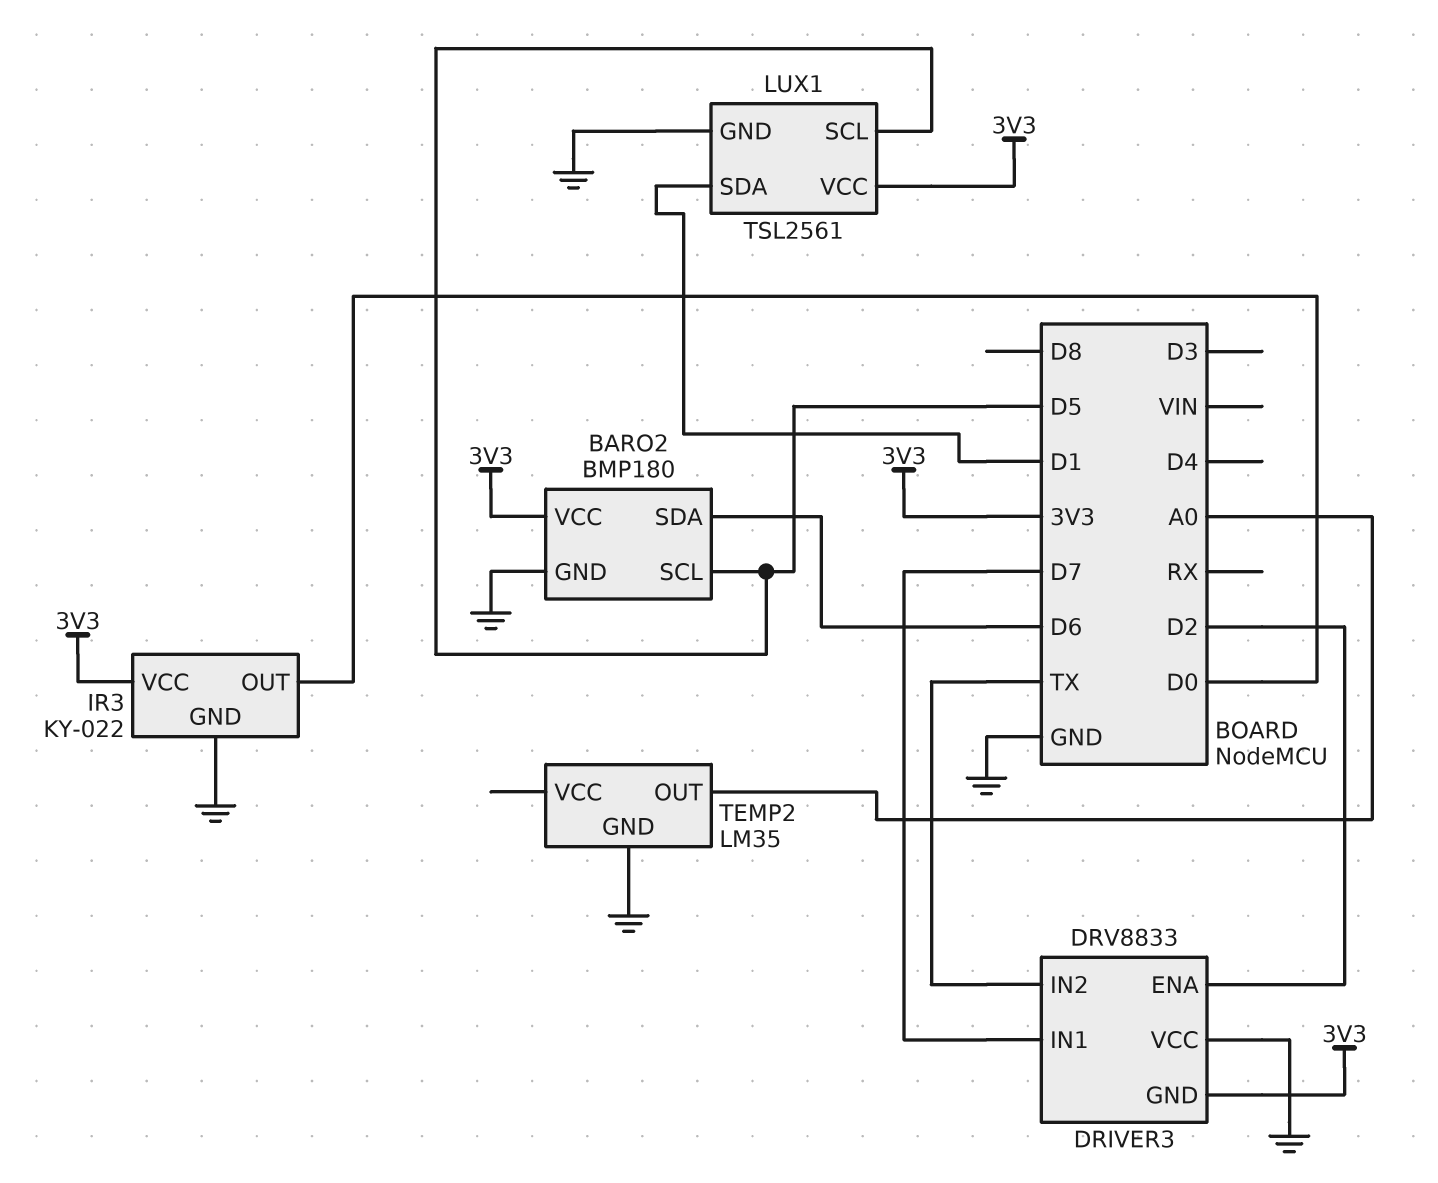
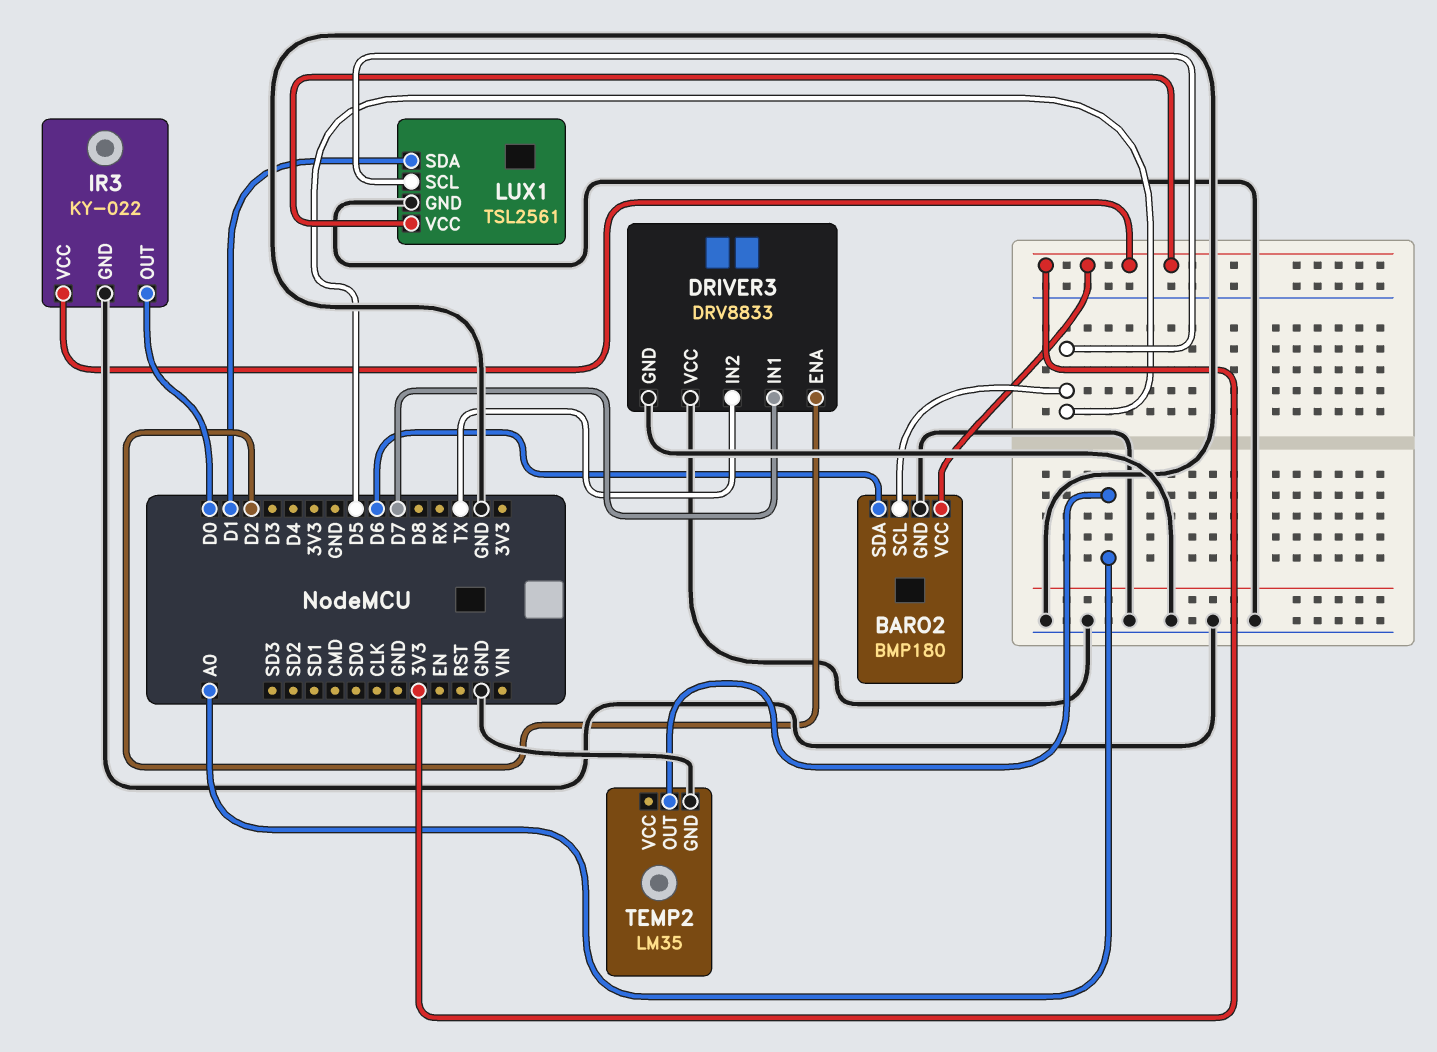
DRIVER3 pin GND: 3V3 -> GND

